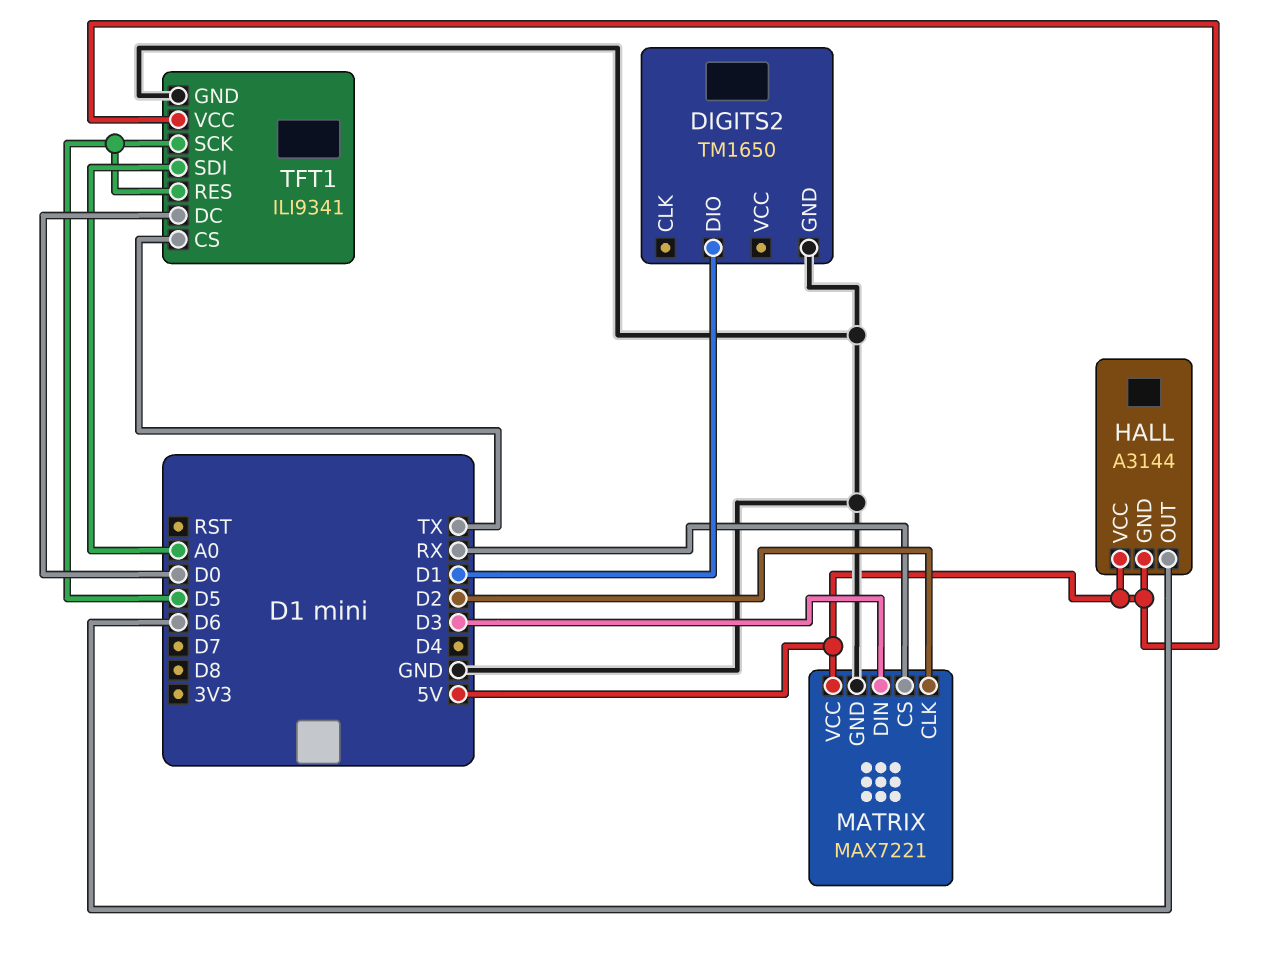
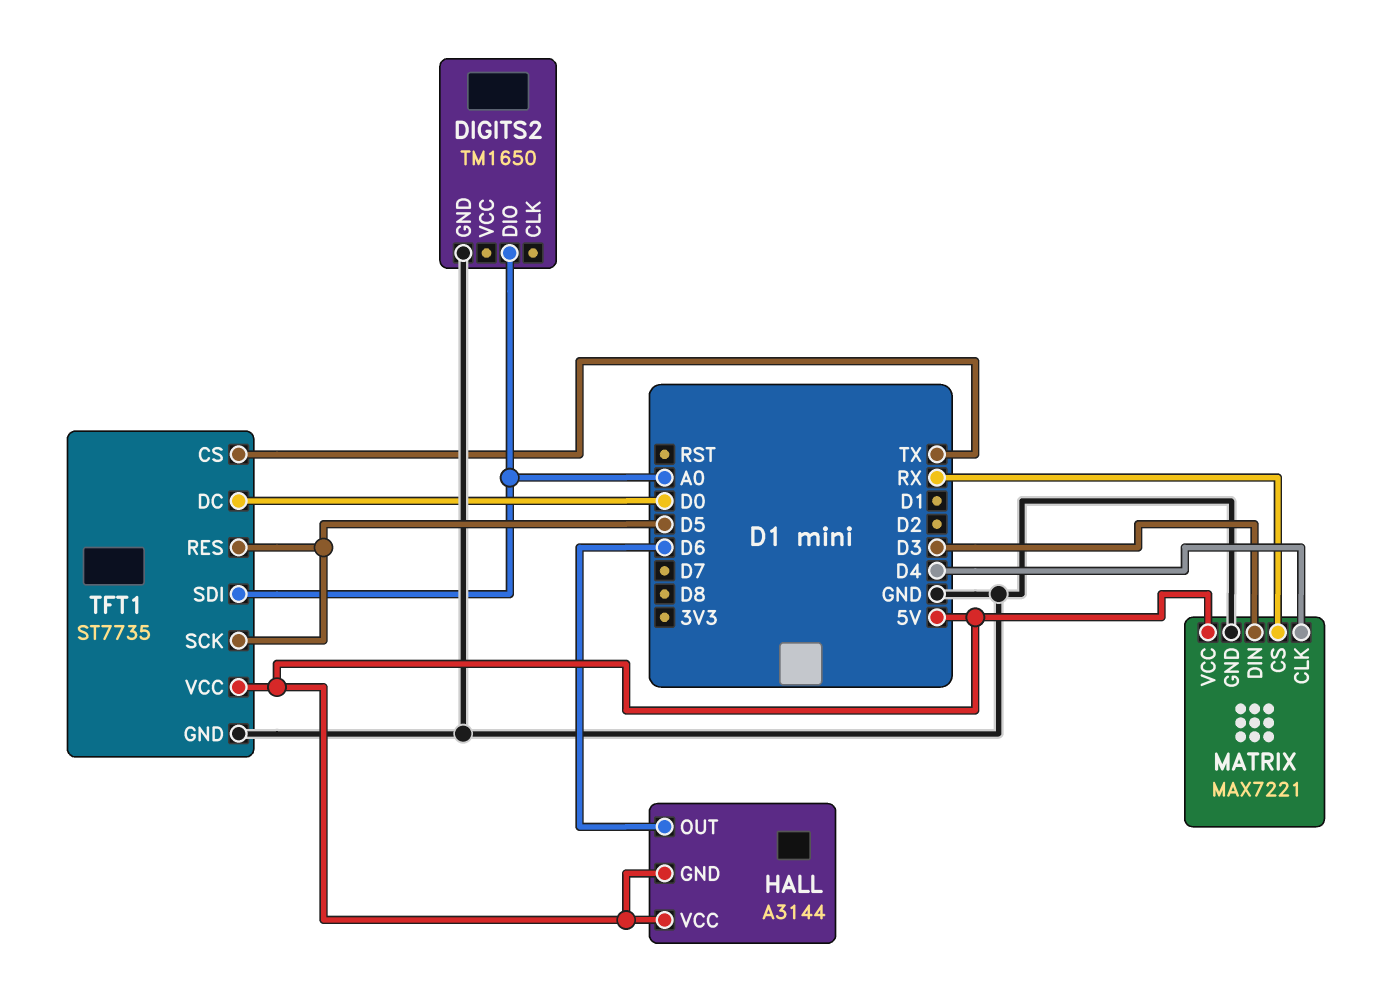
DIGITS2 pin DIO: D1 -> A0
MATRIX pin CLK: D2 -> D4
TFT1: ILI9341 -> ST7735

